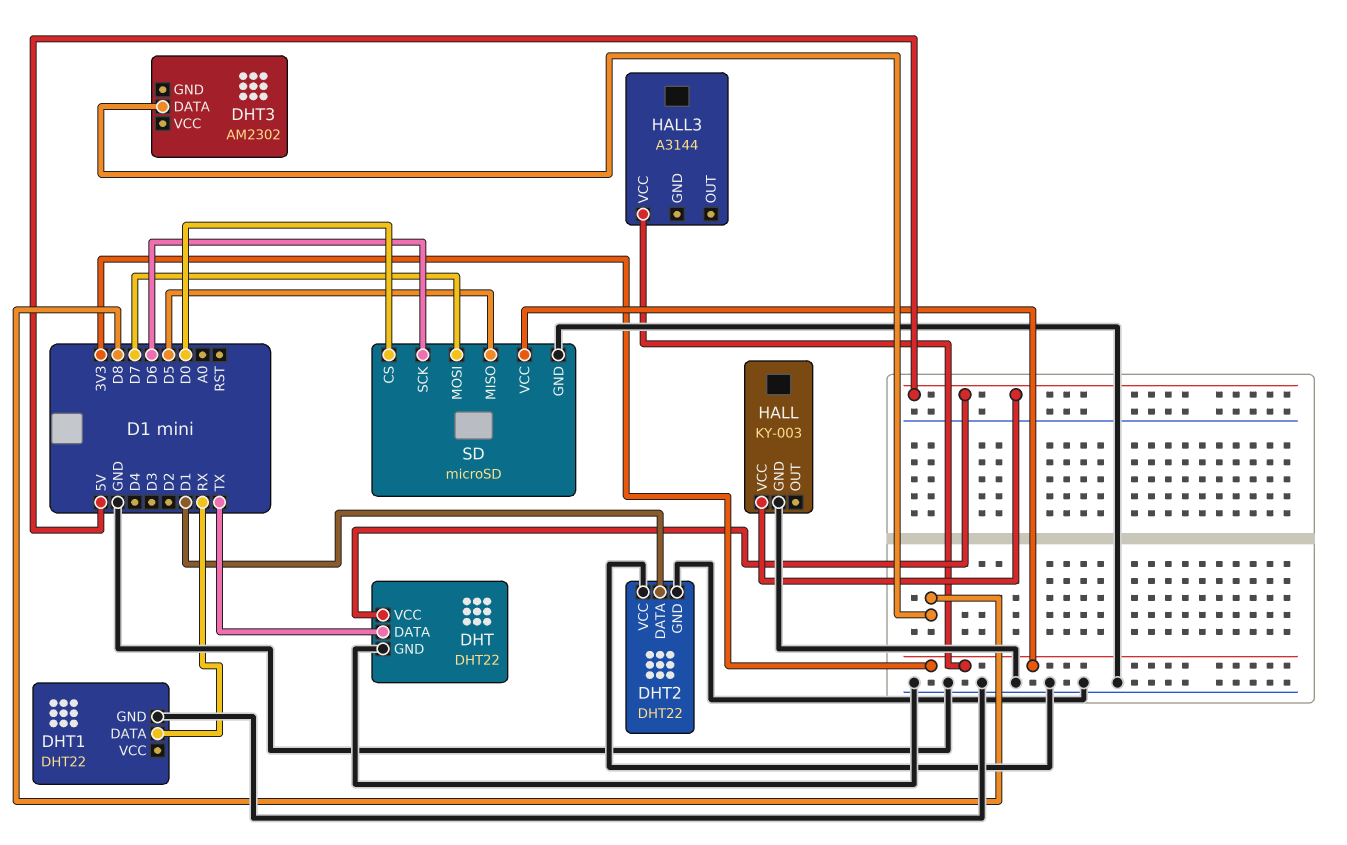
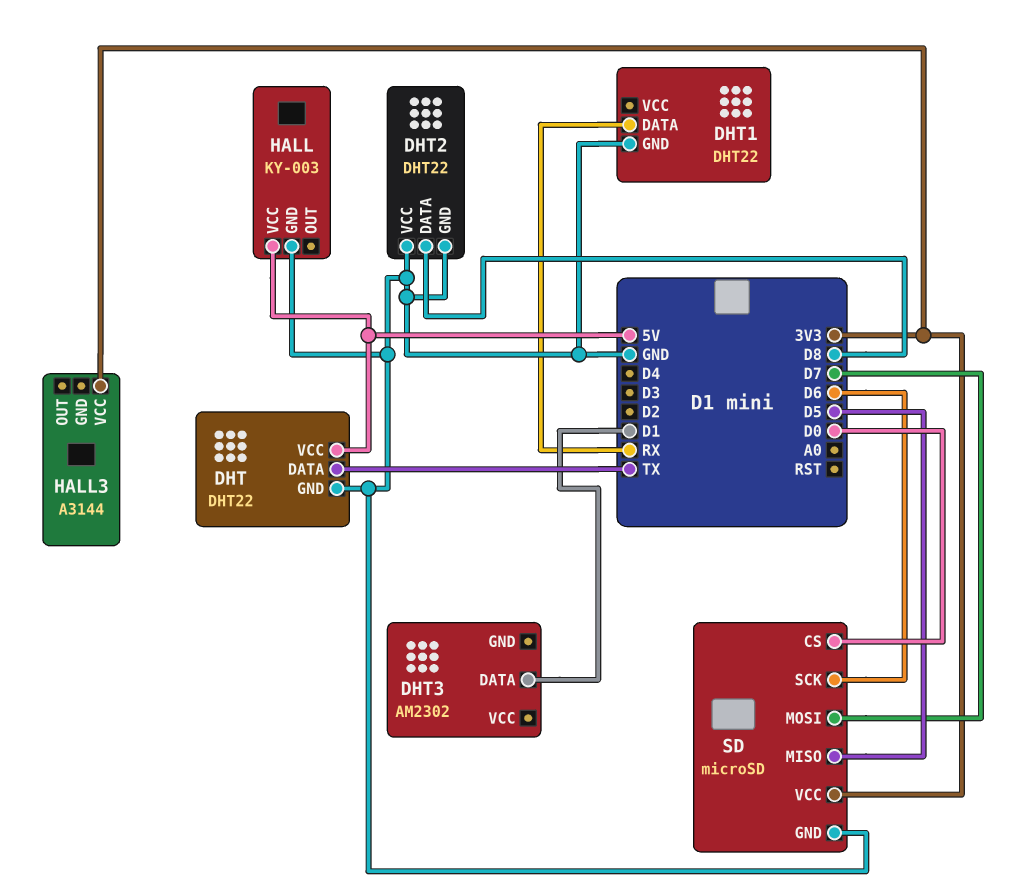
DHT2 pin DATA: D1 -> D8
DHT3 pin DATA: D8 -> D1

